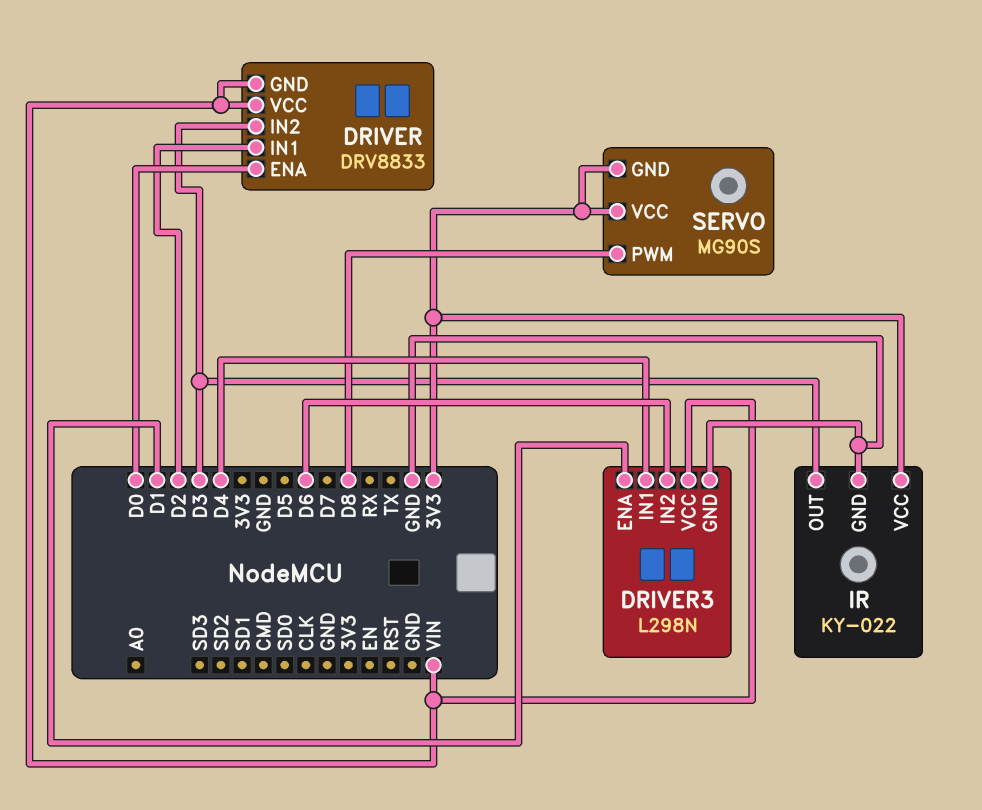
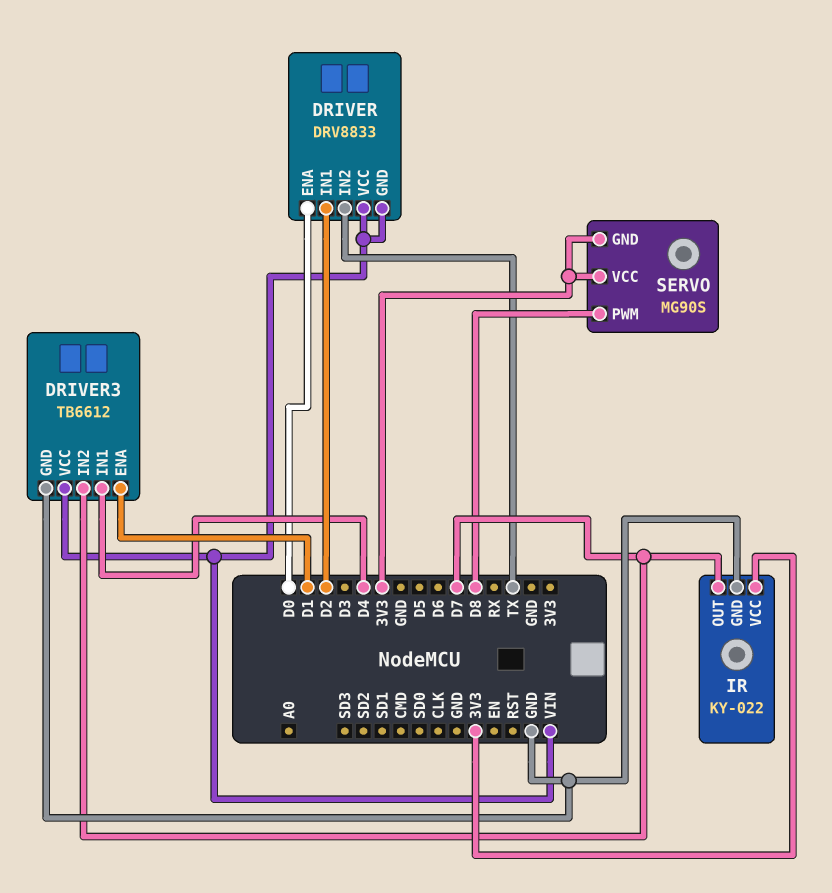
DRIVER pin IN2: D3 -> TX
DRIVER3: L298N -> TB6612
DRIVER3 pin IN2: D6 -> D7
IR pin OUT: D3 -> D7

